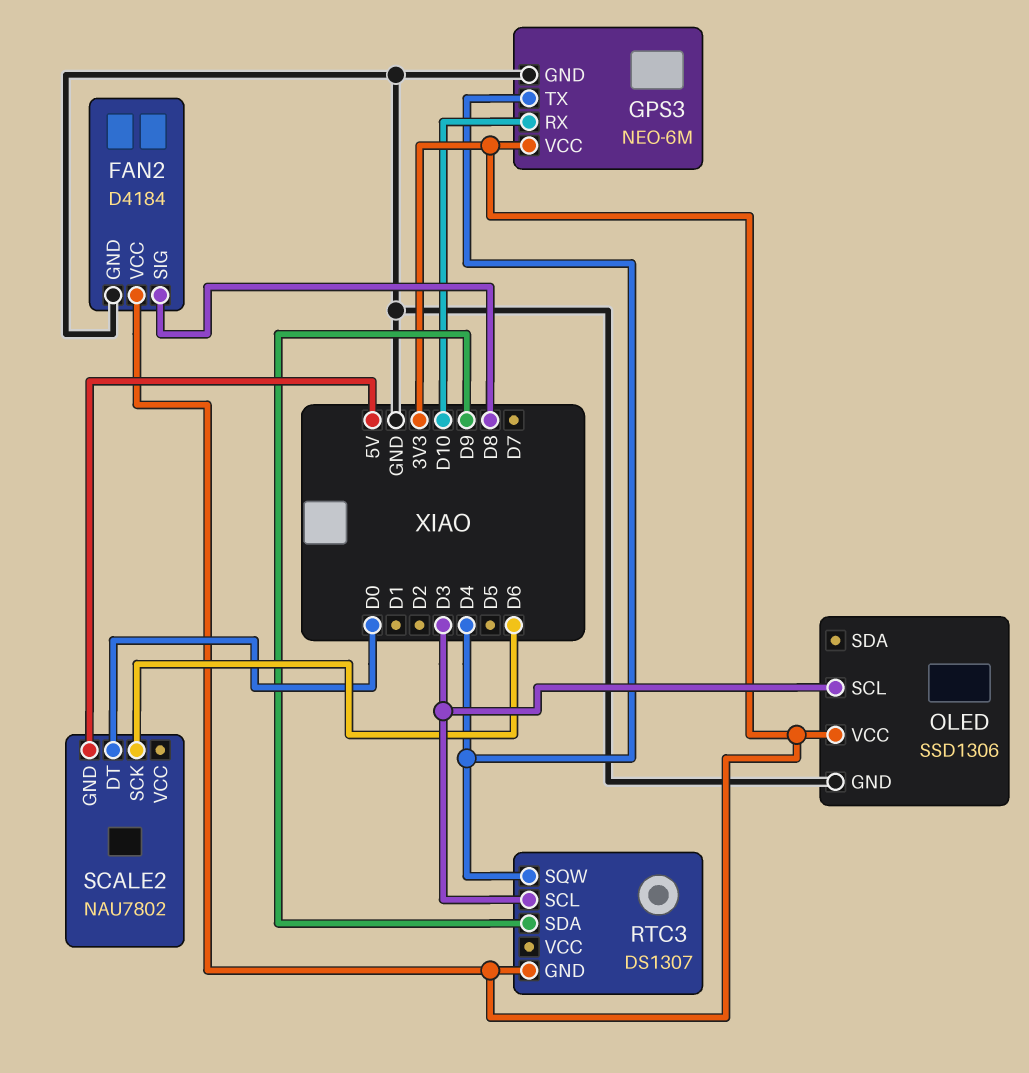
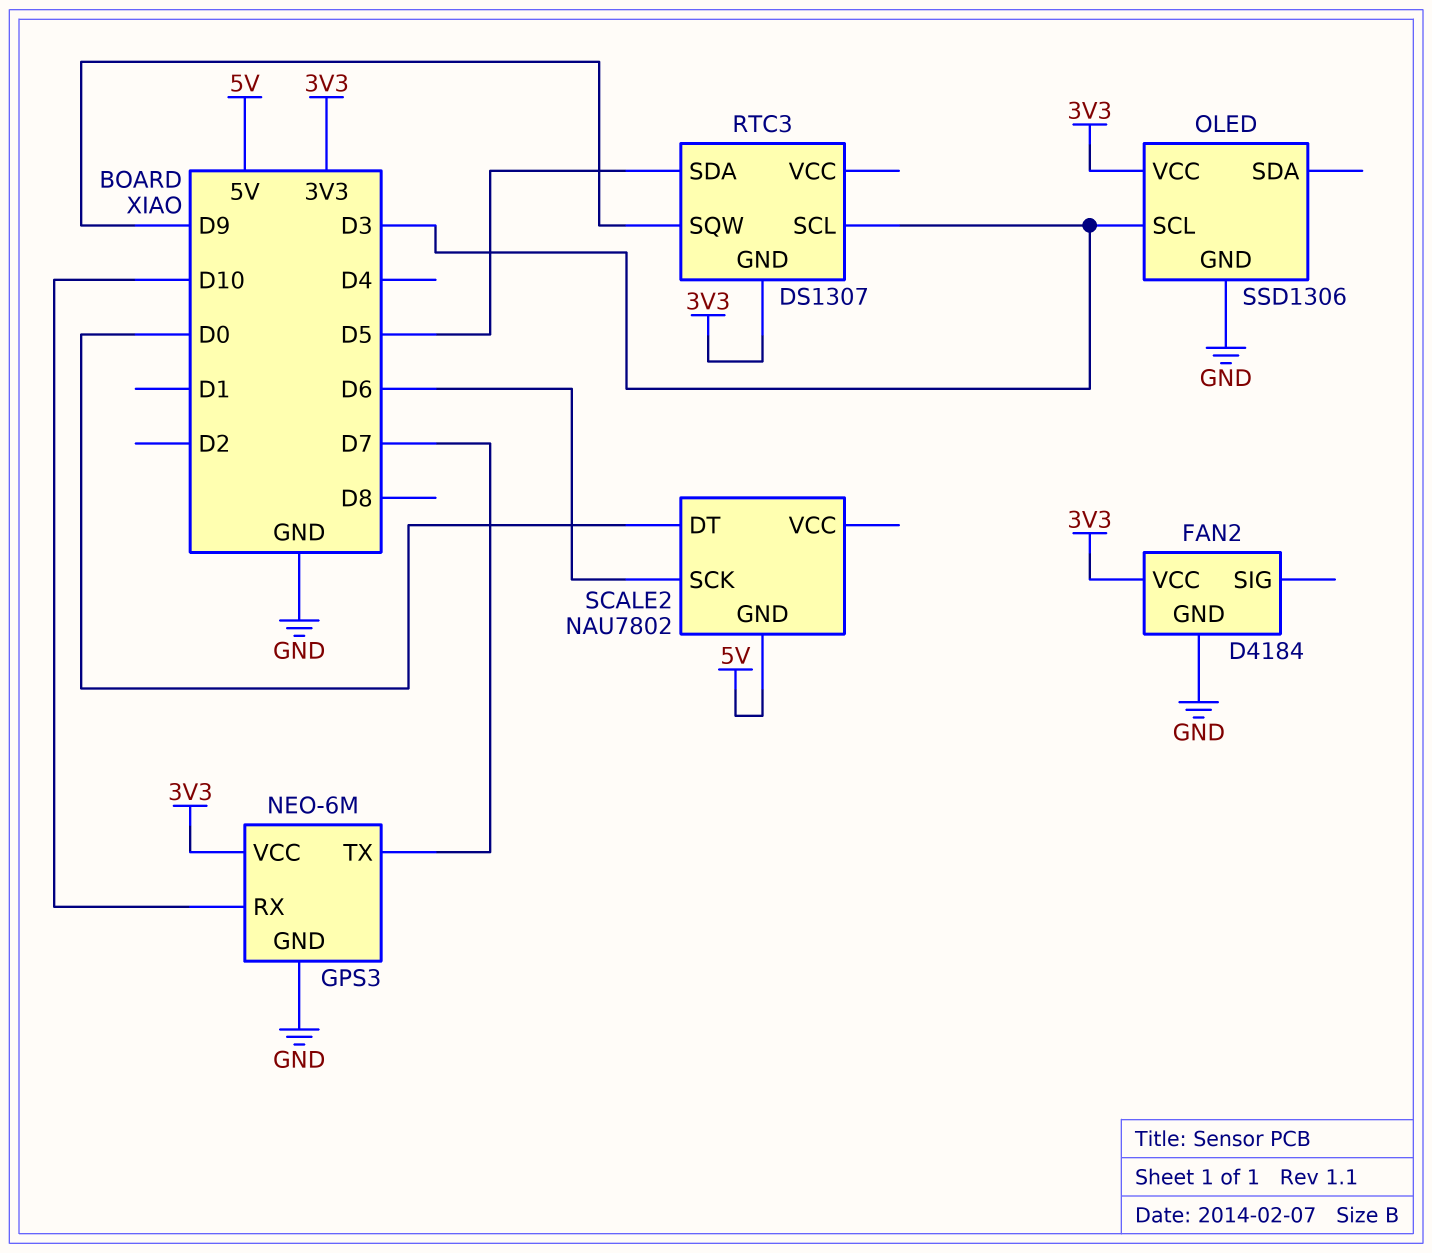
FAN2 pin SIG: D8 -> none
GPS3 pin TX: D4 -> D7
RTC3 pin SDA: D9 -> D5
RTC3 pin SQW: D4 -> D9

